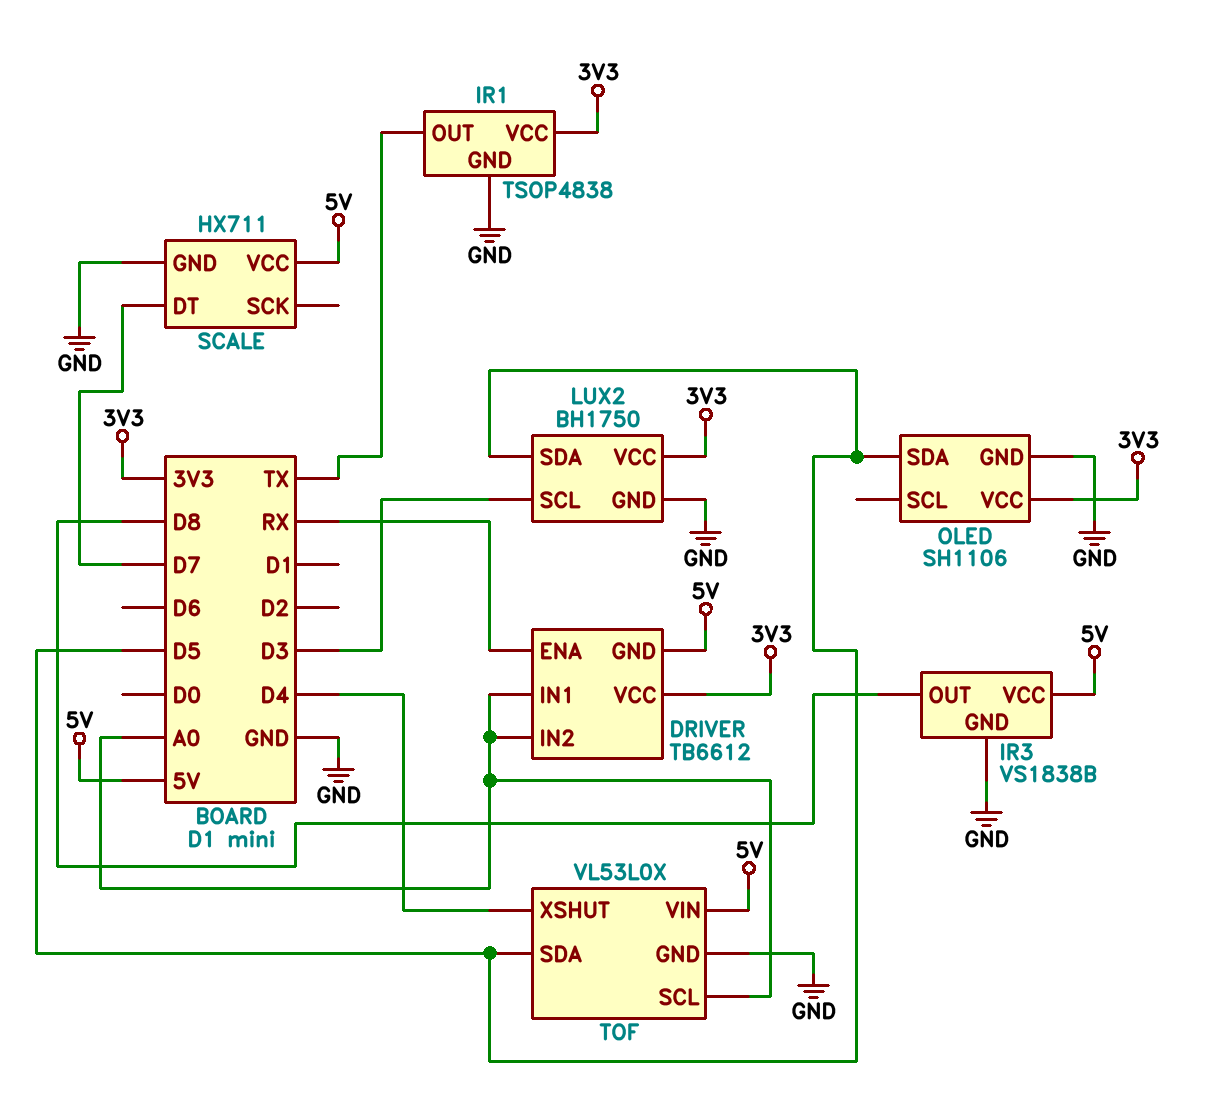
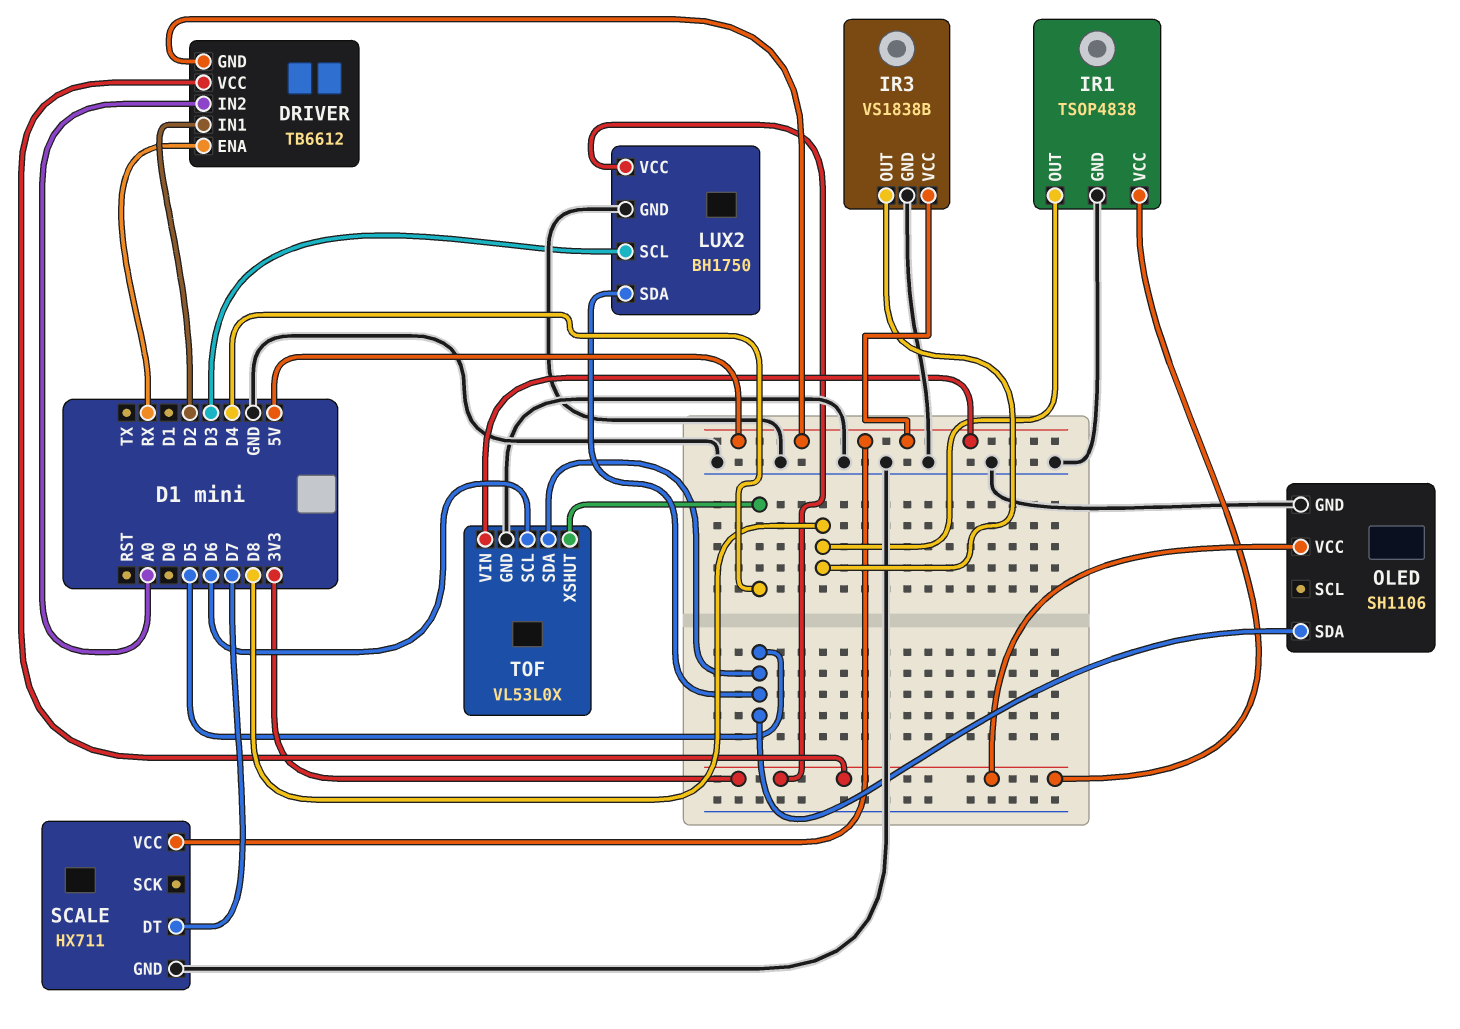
DRIVER pin IN1: A0 -> D2
IR1 pin OUT: TX -> D8
TOF pin SCL: A0 -> D6

